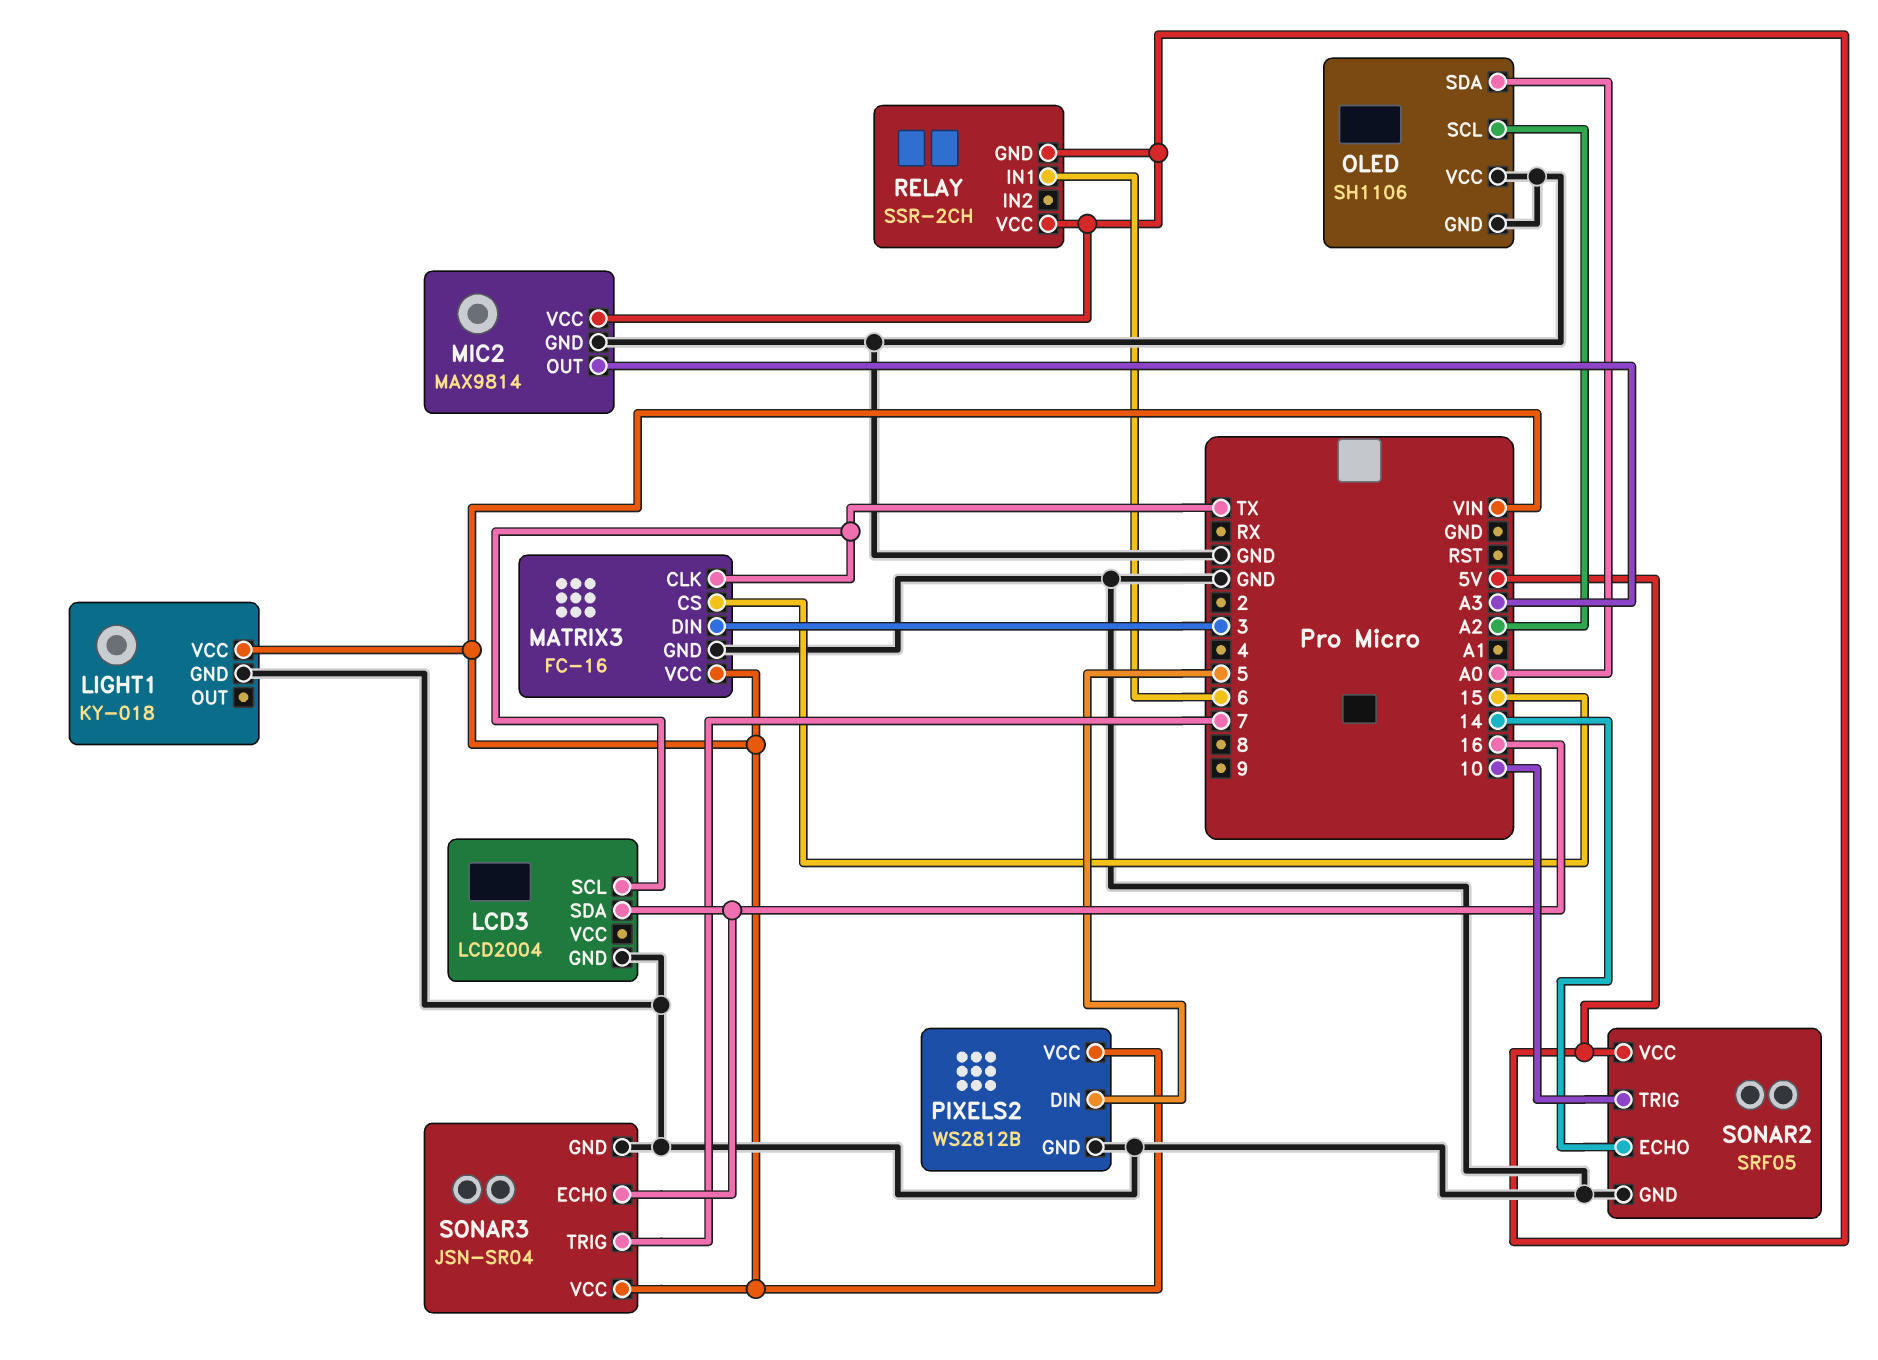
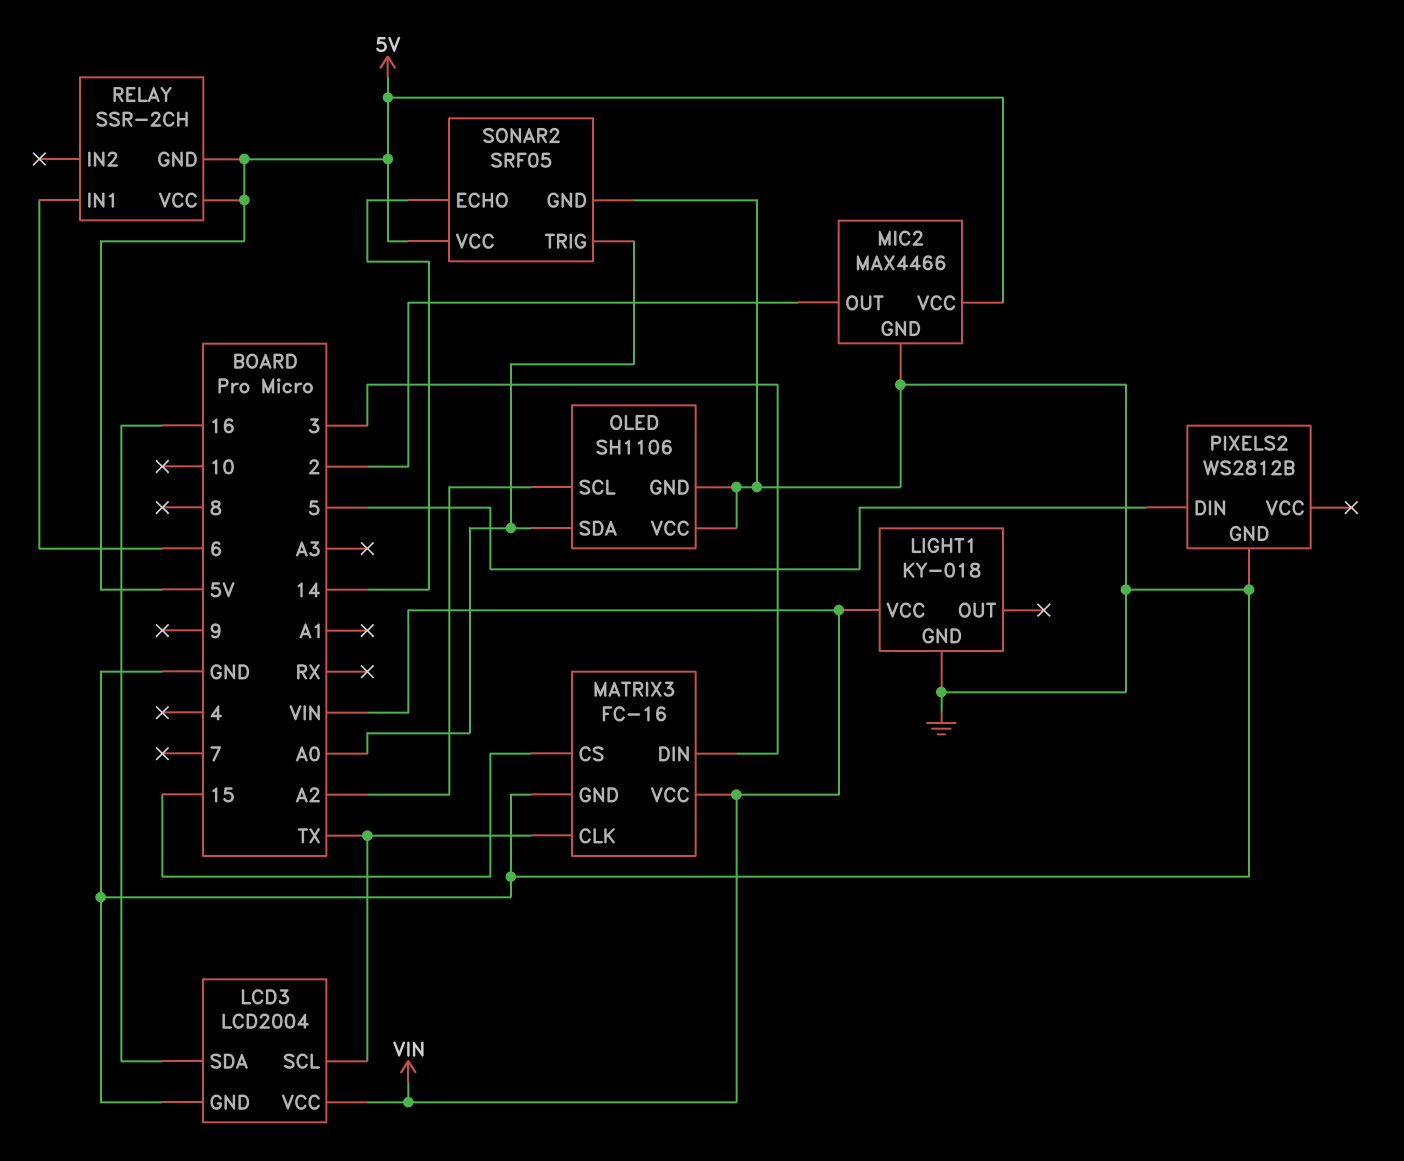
LCD3 pin VCC: none -> VIN
MIC2: MAX9814 -> MAX4466
MIC2 pin OUT: A3 -> 2
PIXELS2 pin VCC: VIN -> none
SONAR2 pin TRIG: 10 -> A0
SONAR3: JSN-SR04 -> none
SONAR3 pin ECHO: 16 -> none
SONAR3 pin GND: GND -> none
SONAR3 pin TRIG: 7 -> none
SONAR3 pin VCC: VIN -> none

